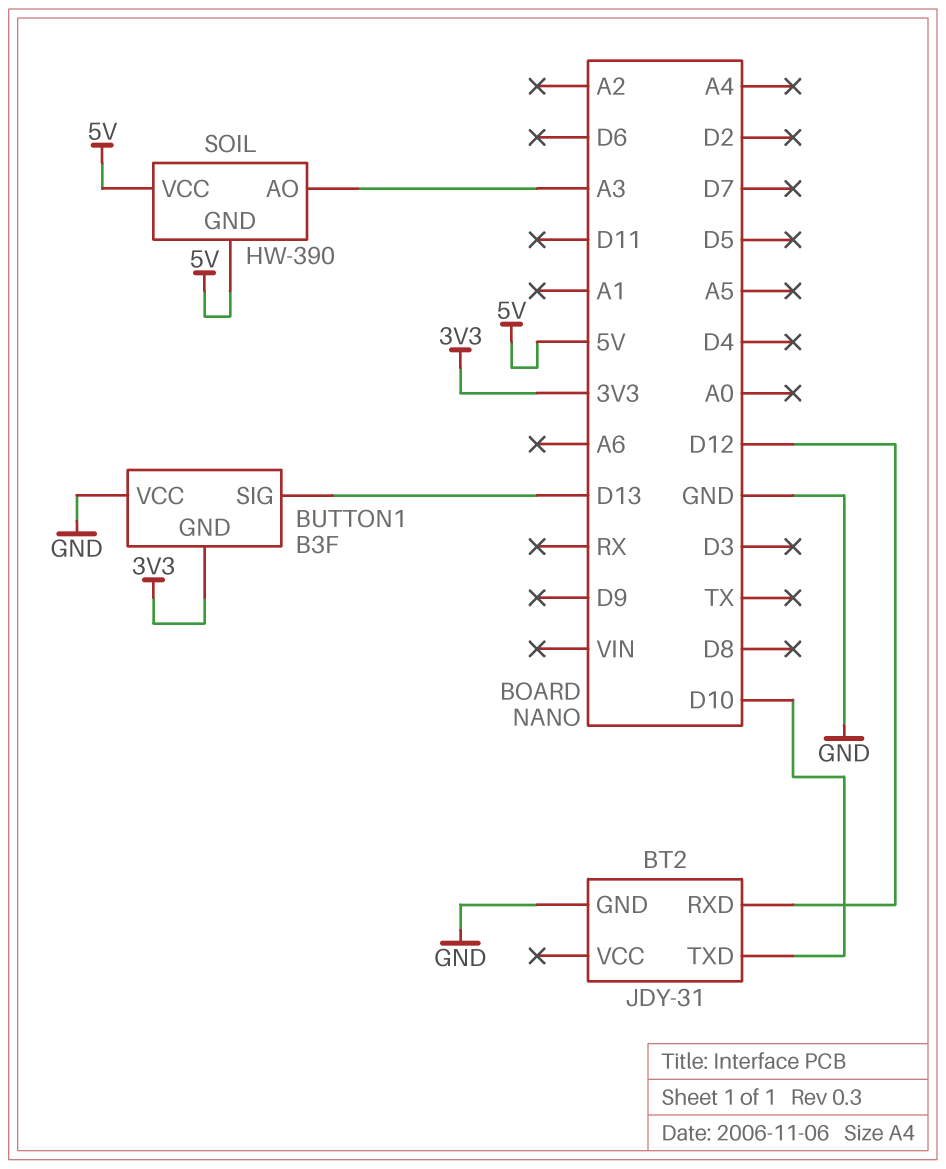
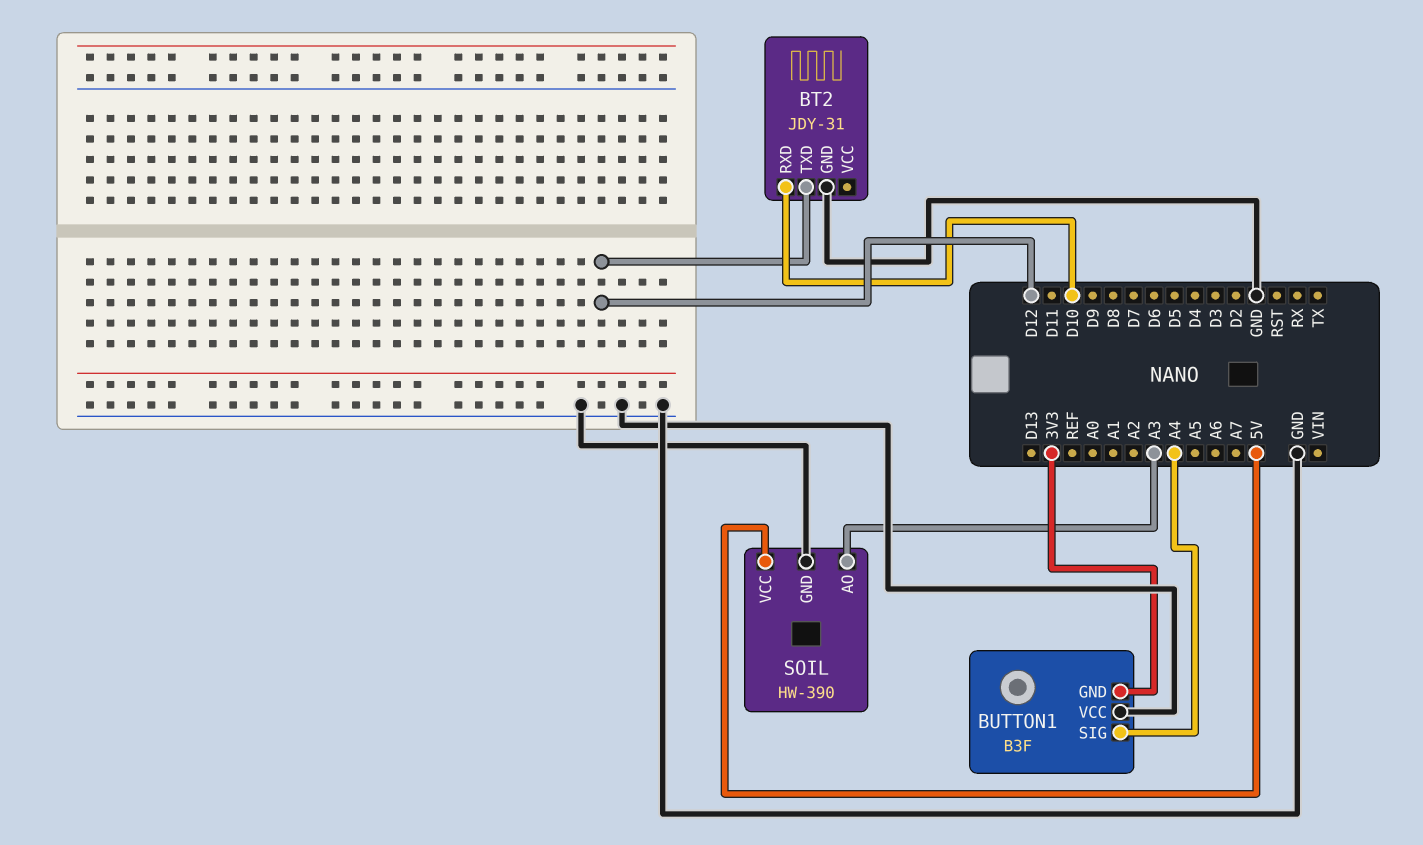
BT2 pin RXD: D12 -> D10
BT2 pin TXD: D10 -> D12
BUTTON1 pin SIG: D13 -> A4
SOIL pin GND: 5V -> GND

